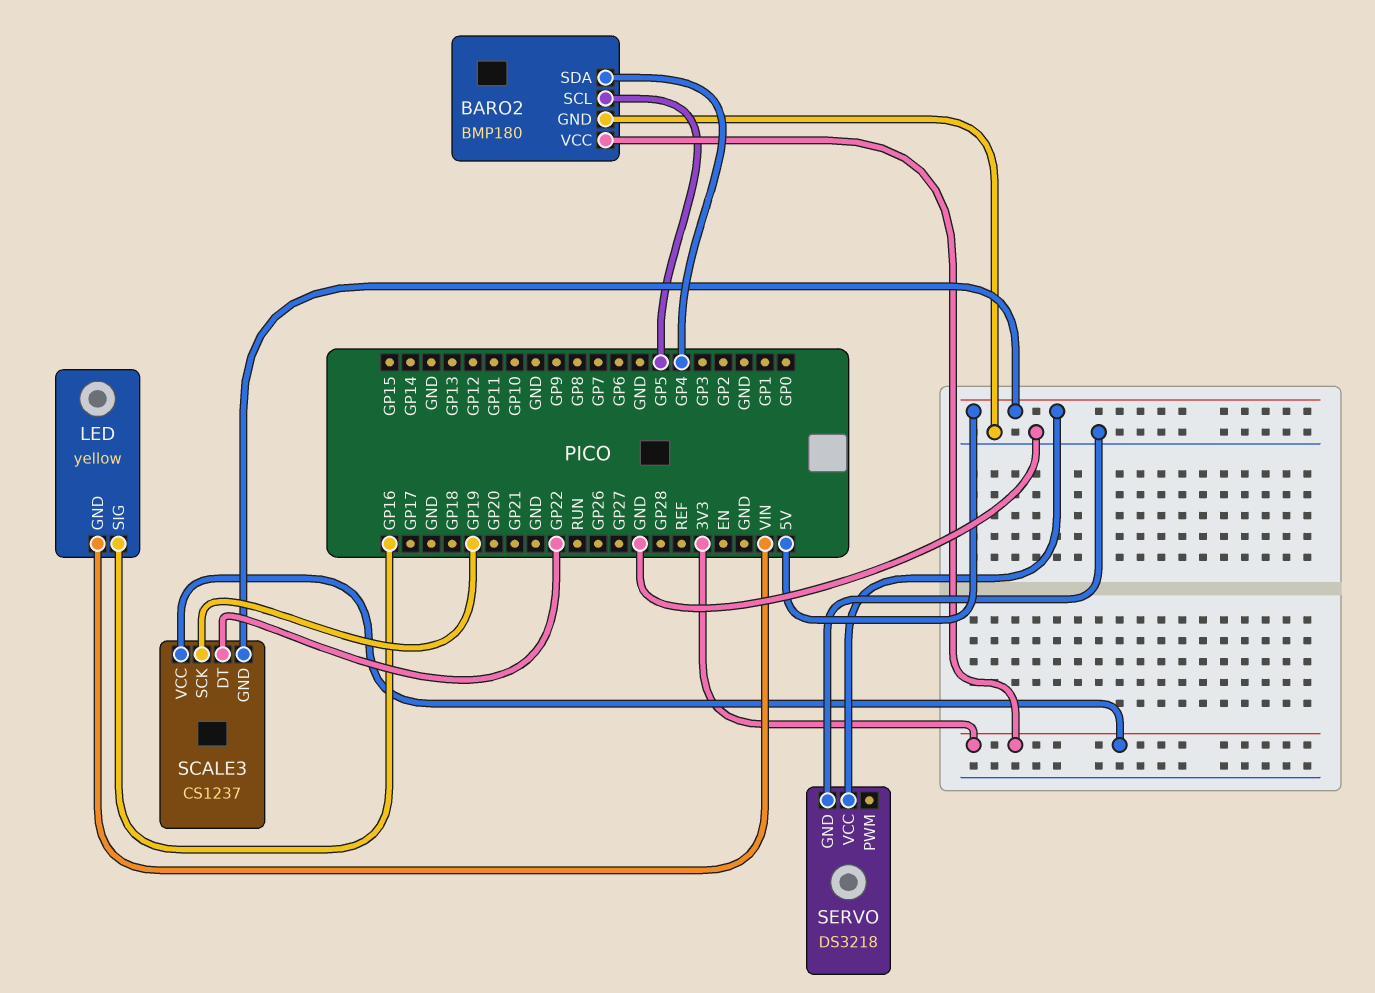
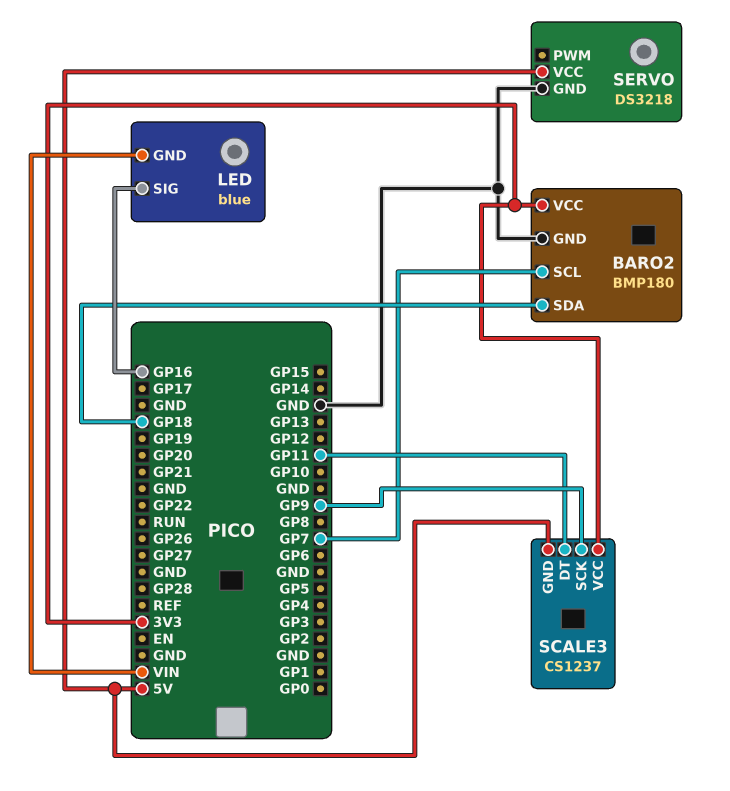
BARO2 pin SCL: GP5 -> GP7
BARO2 pin SDA: GP4 -> GP18
LED: yellow -> blue
SCALE3 pin DT: GP22 -> GP11
SCALE3 pin SCK: GP19 -> GP9

